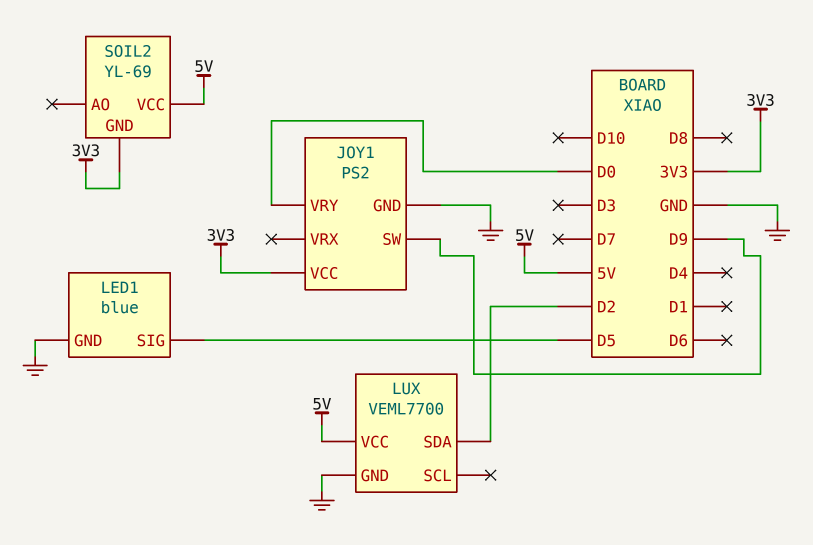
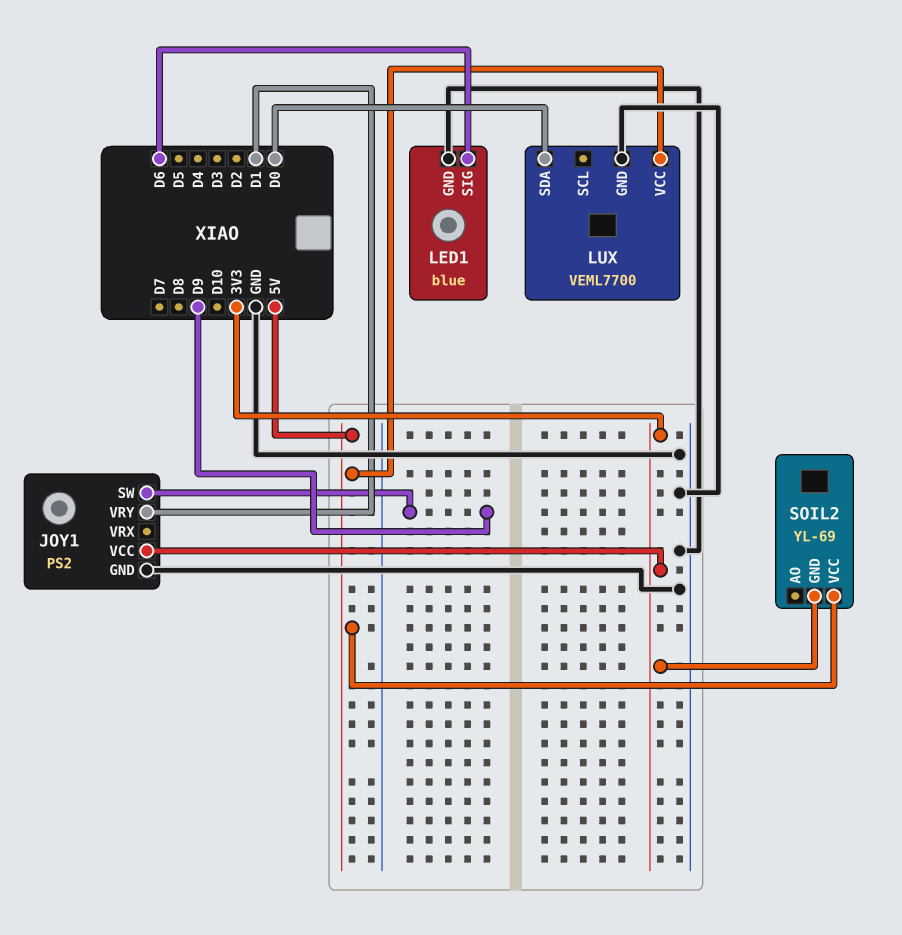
JOY1 pin VRY: D0 -> D1
LED1 pin SIG: D5 -> D6
LUX pin SDA: D2 -> D0

